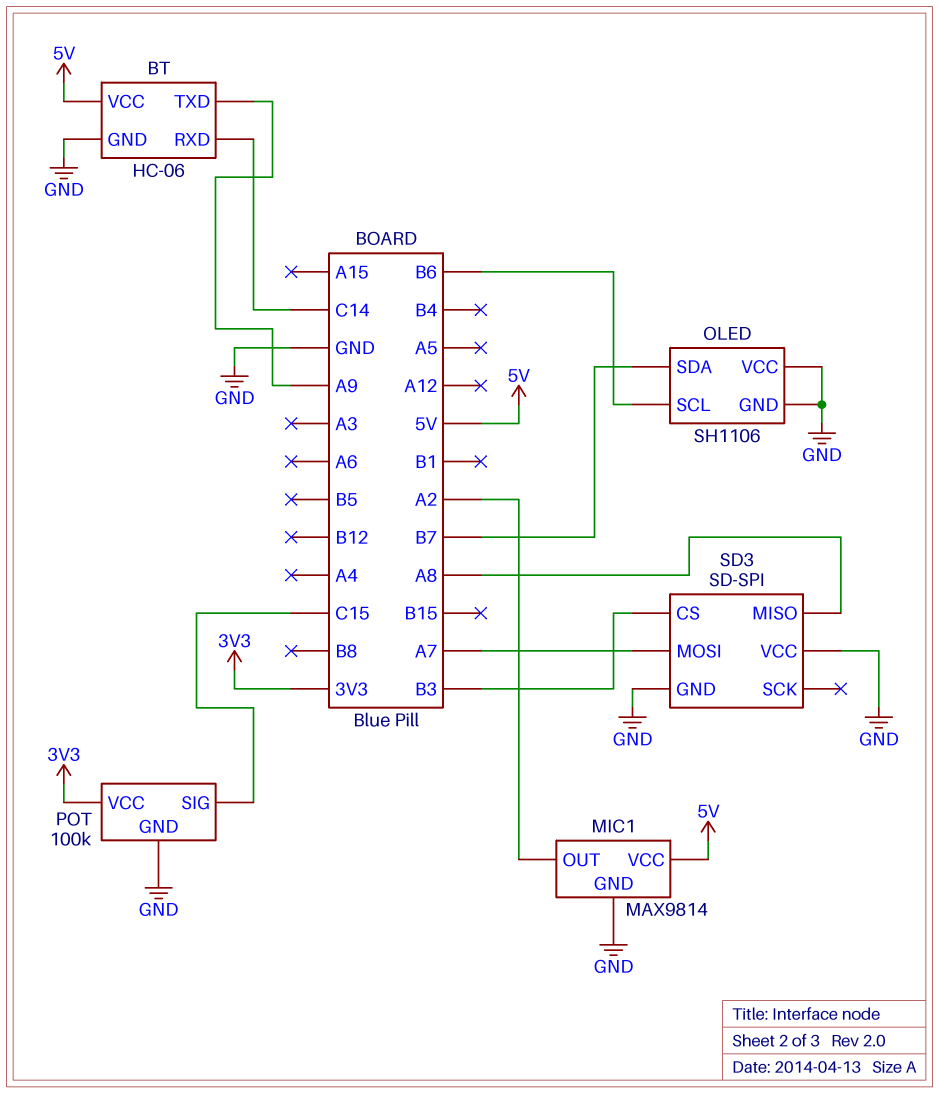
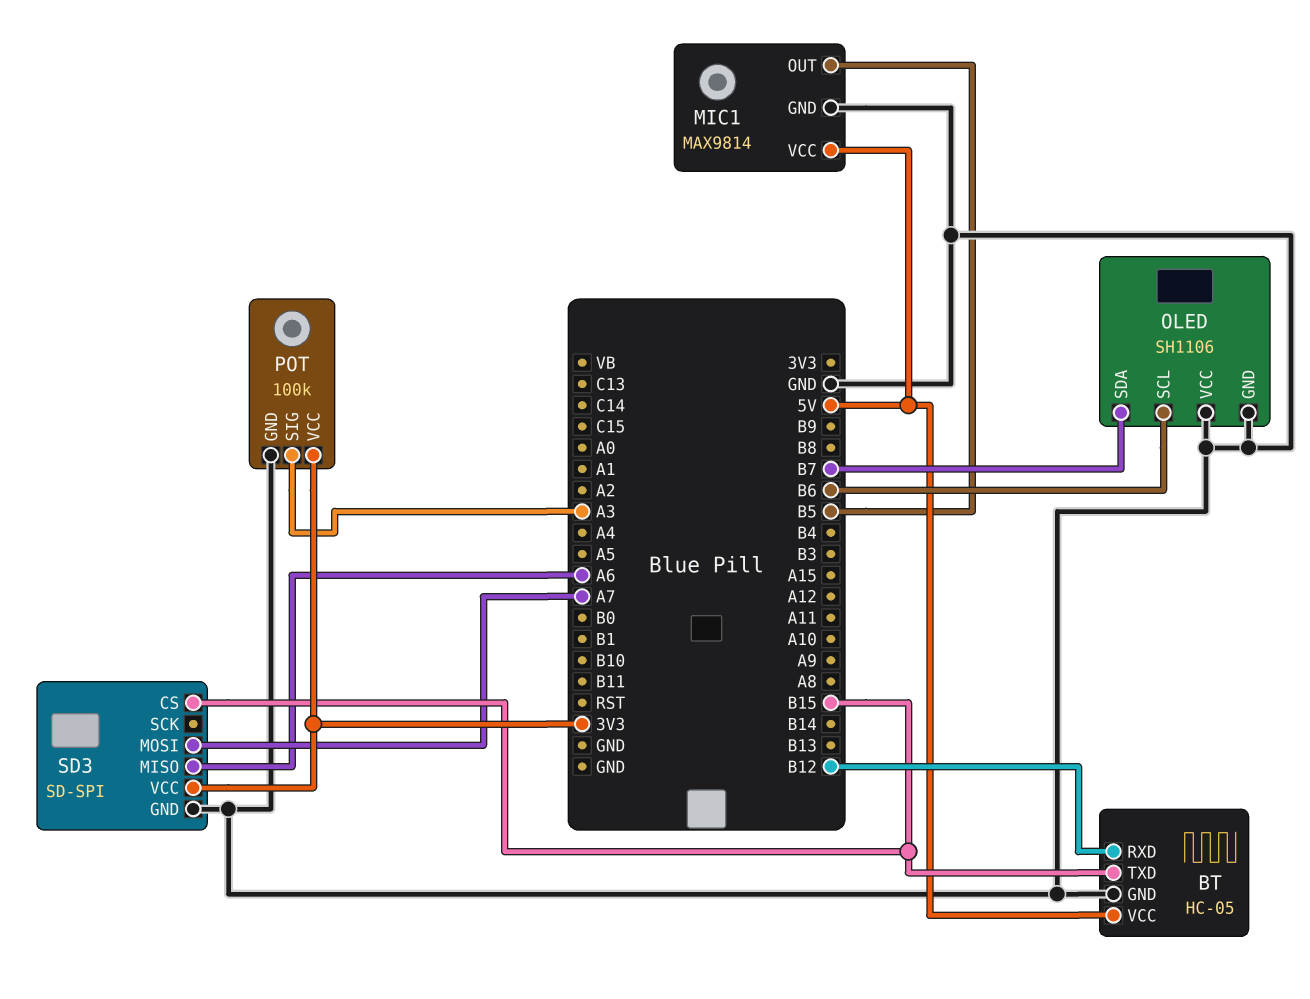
BT: HC-06 -> HC-05
BT pin RXD: C14 -> B12
BT pin TXD: A9 -> B15
MIC1 pin OUT: A2 -> B5
POT pin SIG: C15 -> A3
SD3 pin CS: B3 -> B15
SD3 pin MISO: A8 -> A6
SD3 pin VCC: GND -> 3V3

